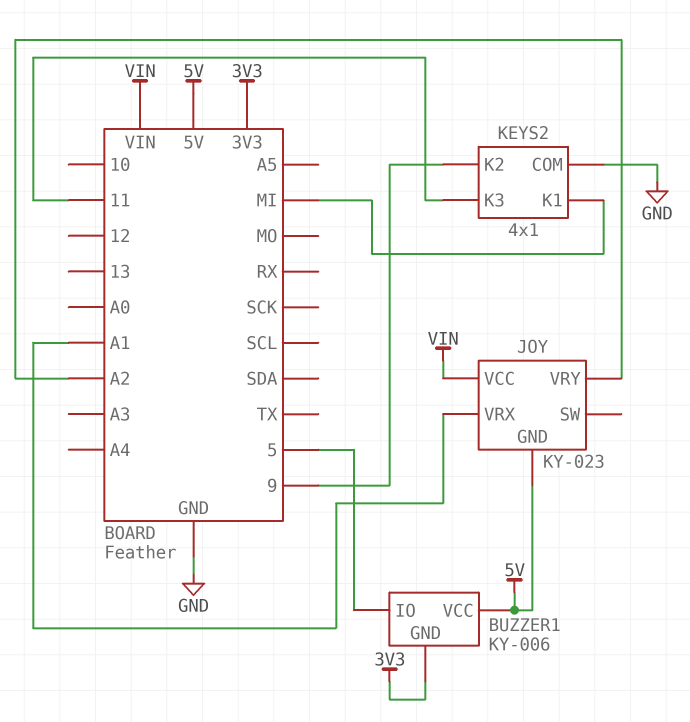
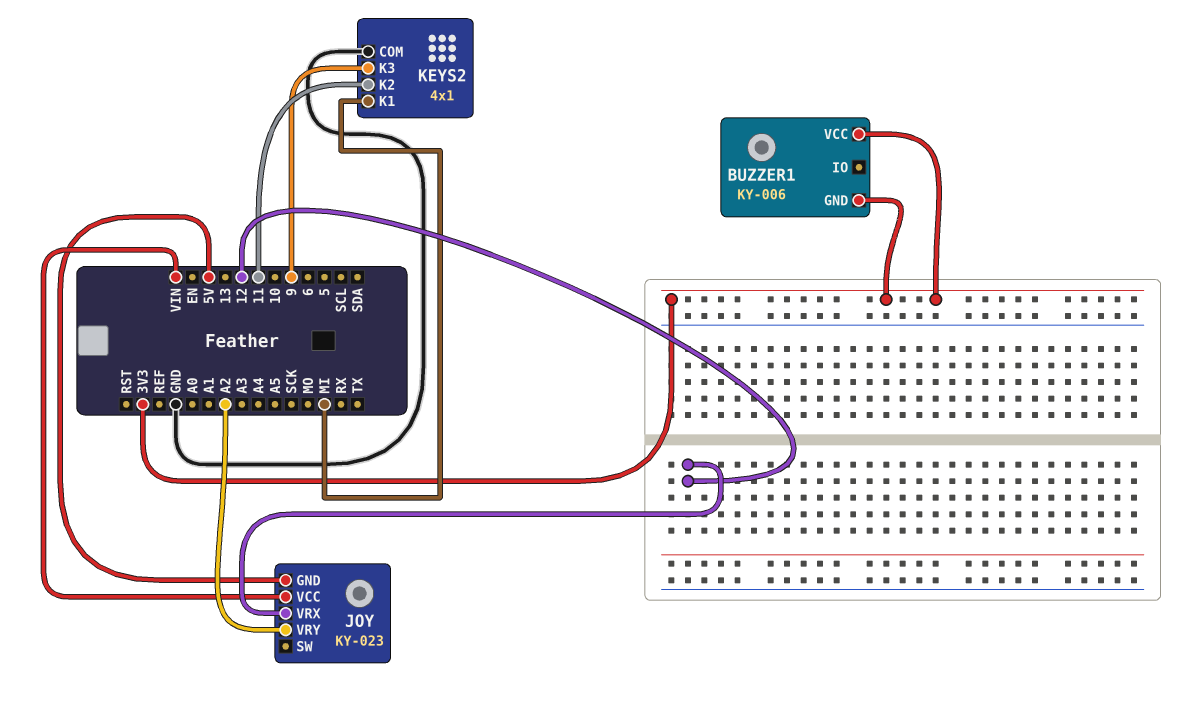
BUZZER1 pin IO: 5 -> none
BUZZER1 pin VCC: 5V -> 3V3
JOY pin VRX: A1 -> 12
KEYS2 pin K2: 9 -> 11
KEYS2 pin K3: 11 -> 9

